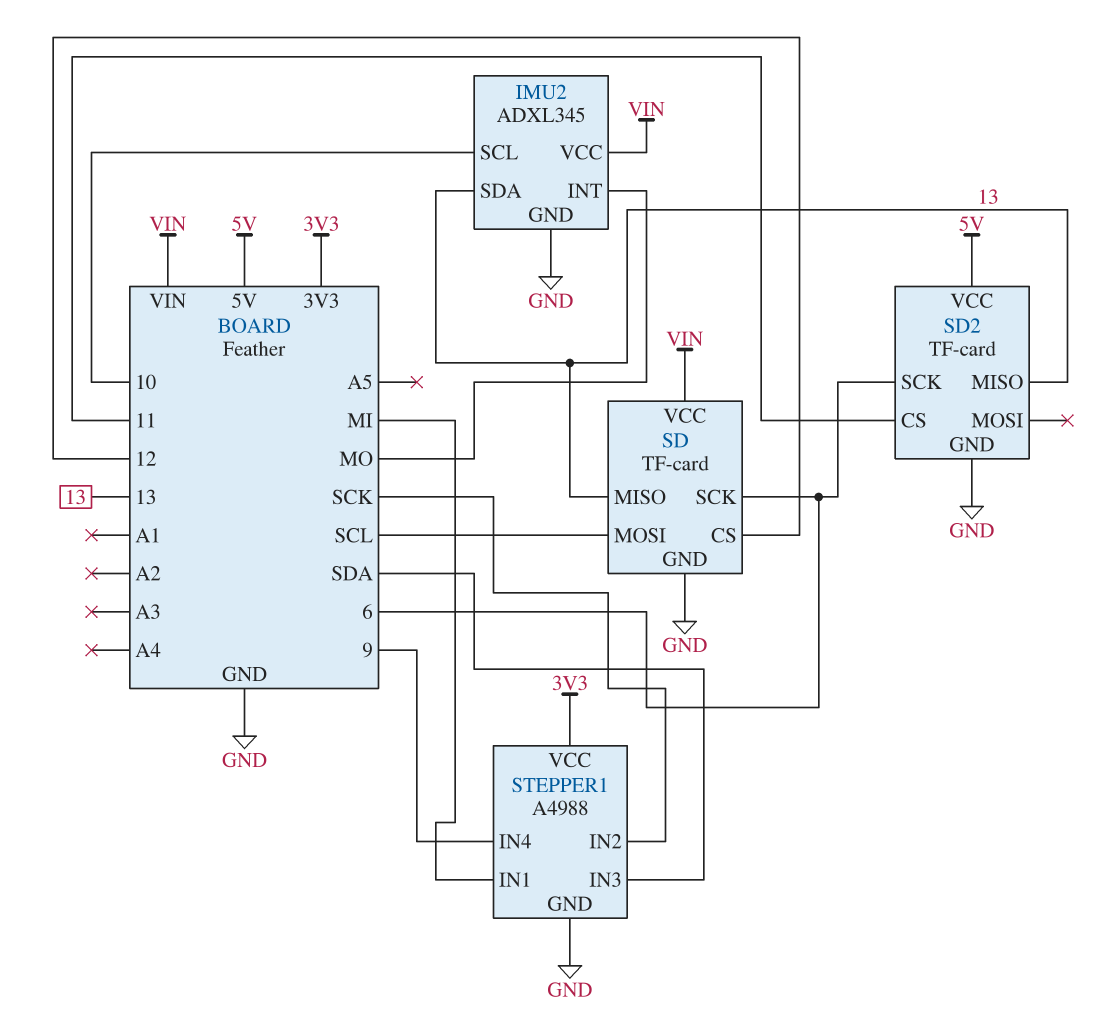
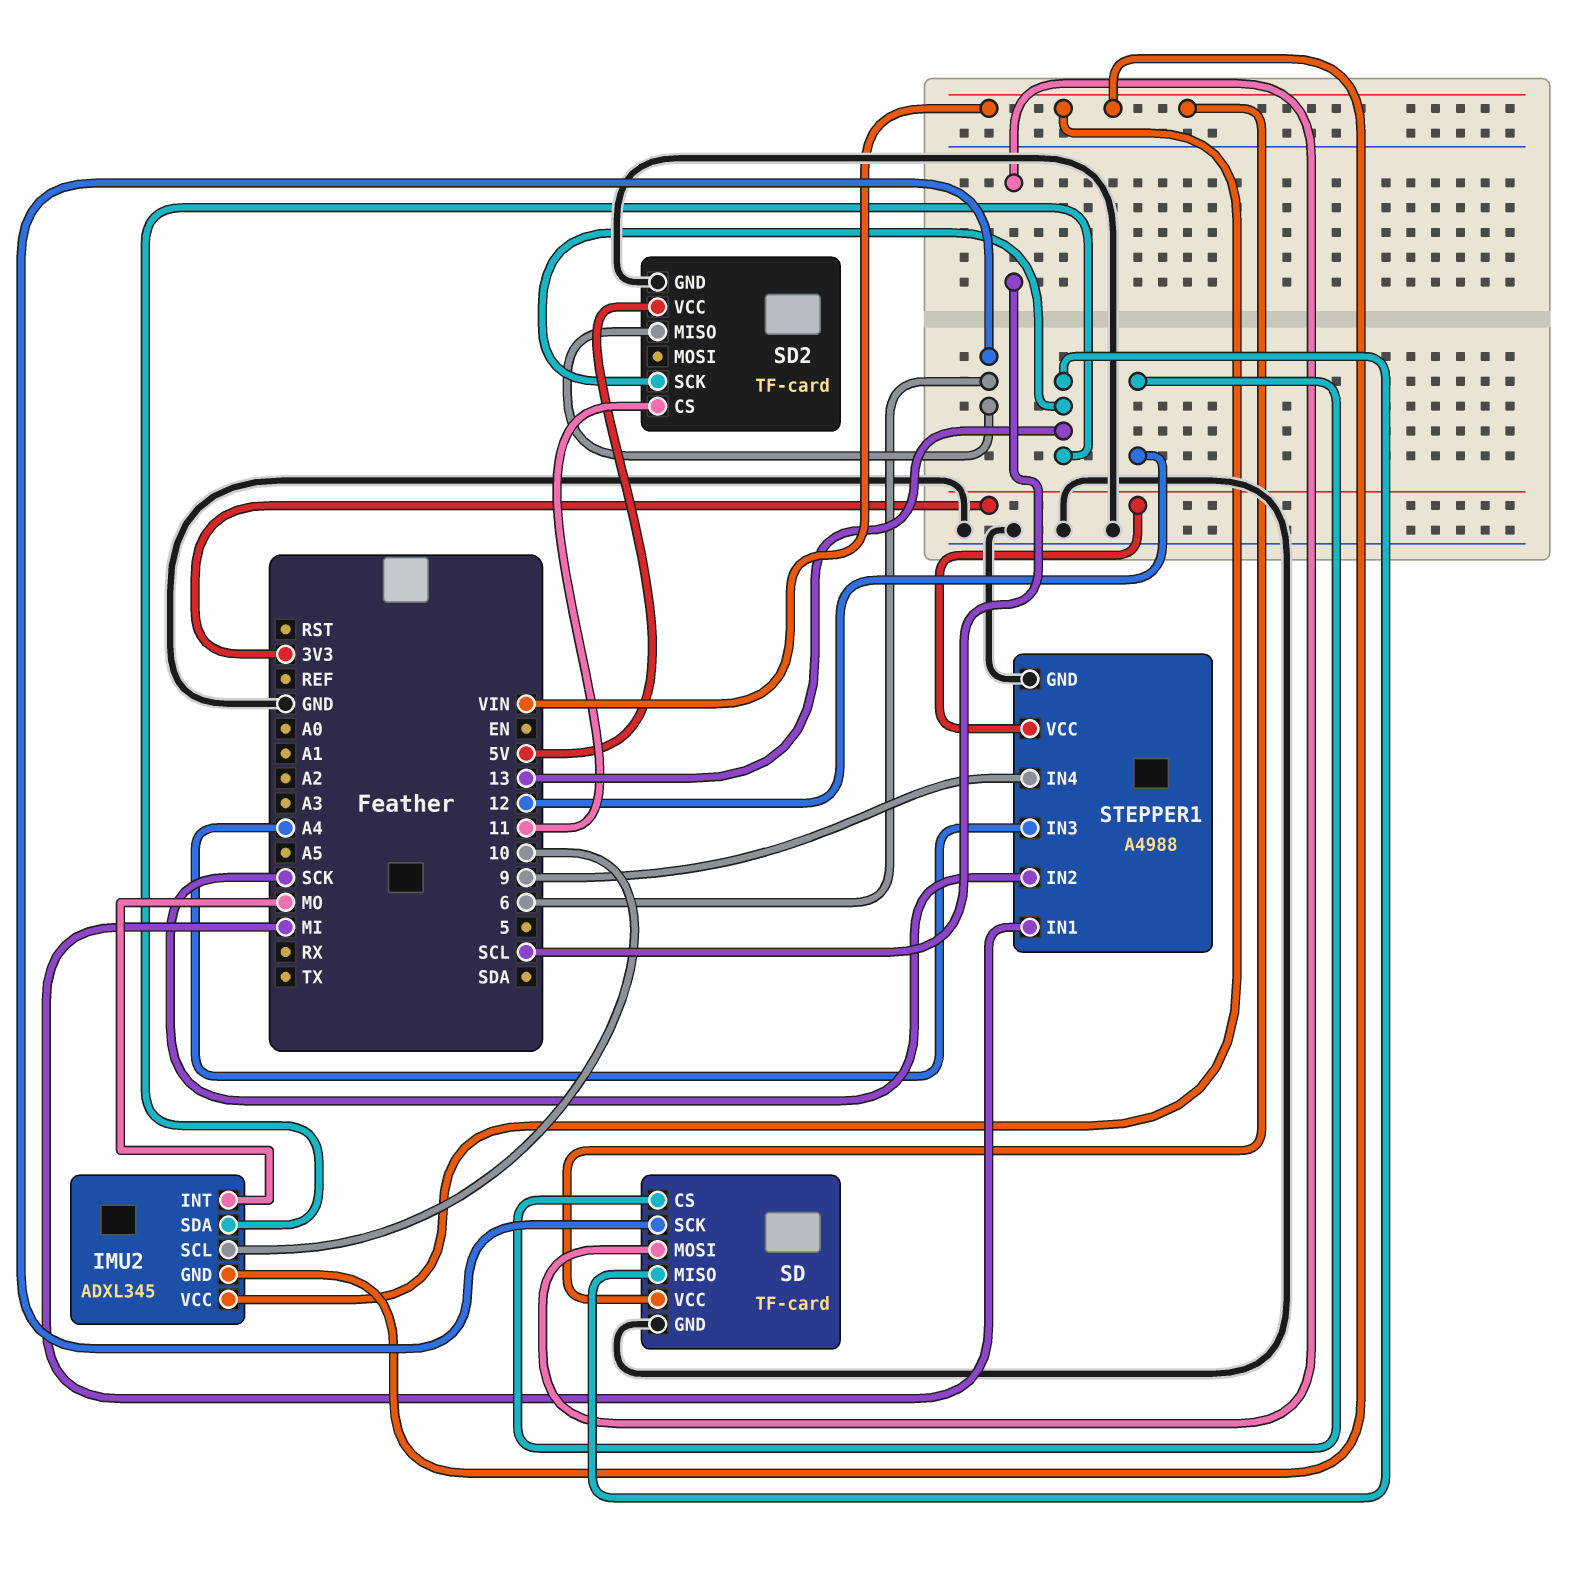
IMU2 pin GND: GND -> VIN
SD2 pin MISO: 13 -> 6
SD2 pin SCK: 6 -> 13
STEPPER1 pin IN3: SDA -> A4

